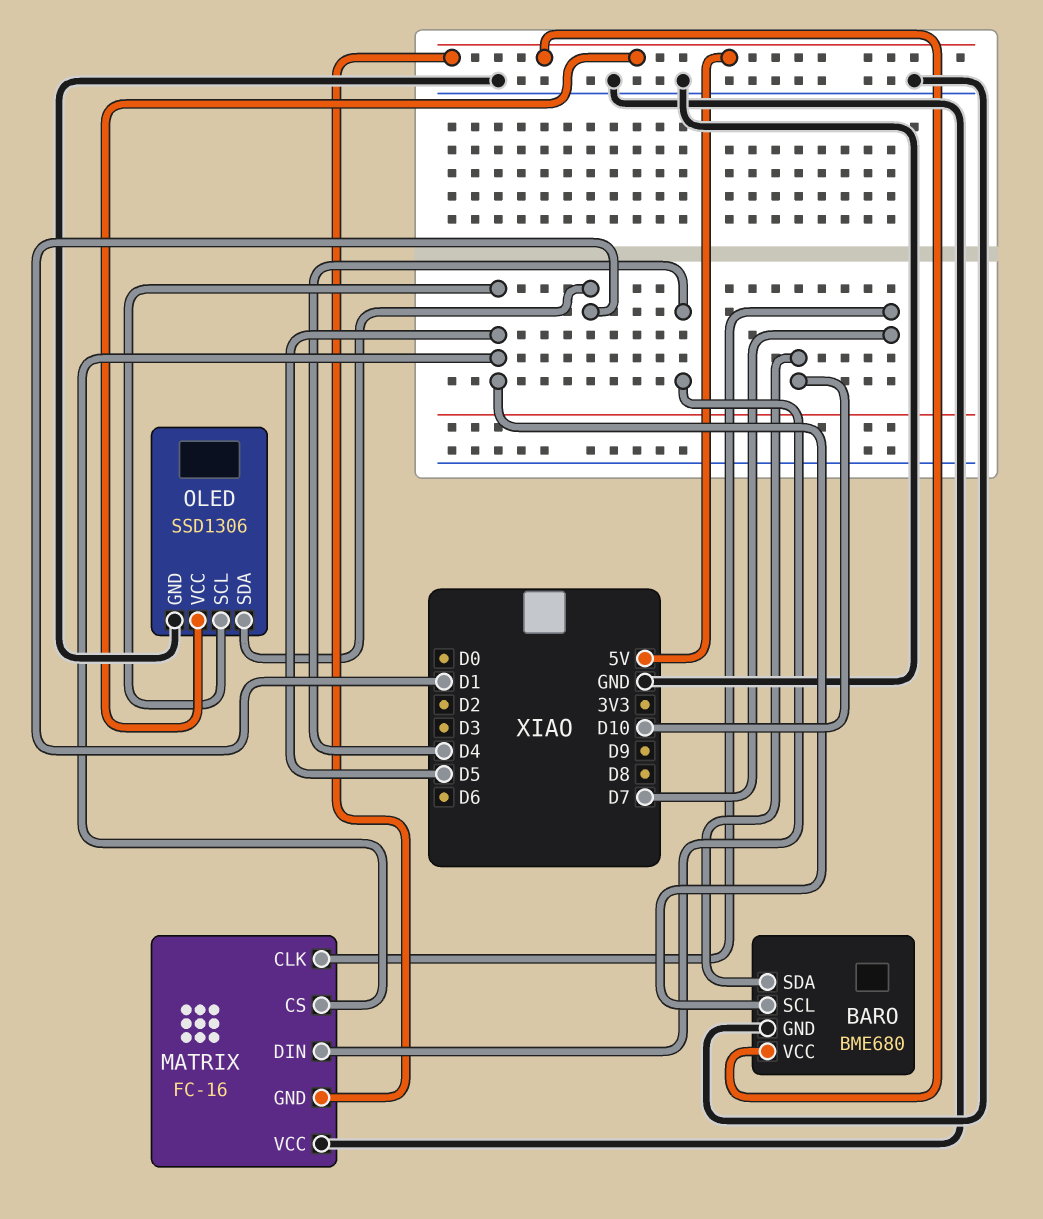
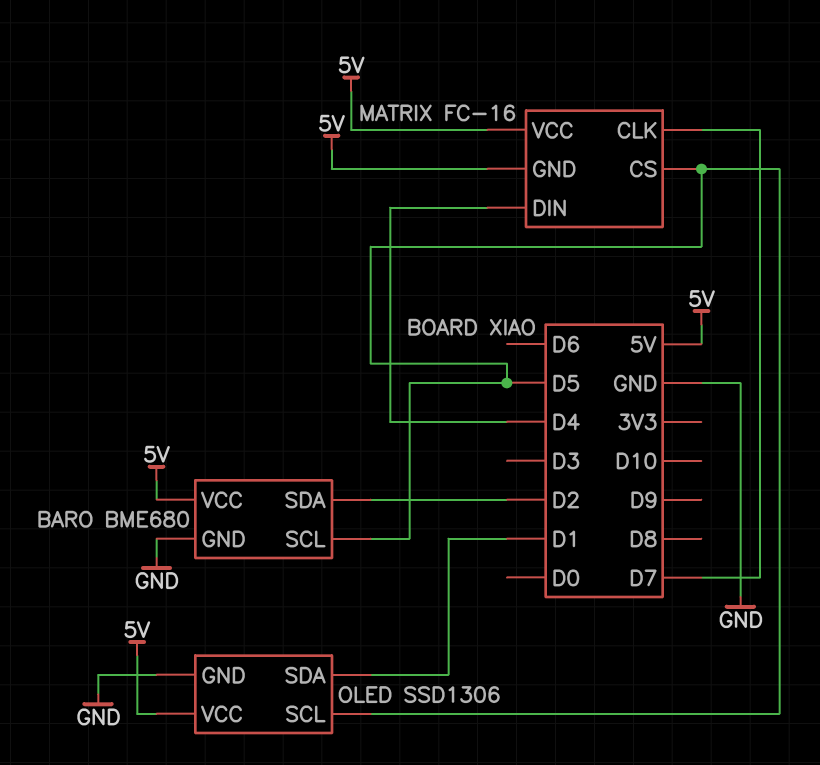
BARO pin SDA: D10 -> D2
MATRIX pin VCC: GND -> 5V

